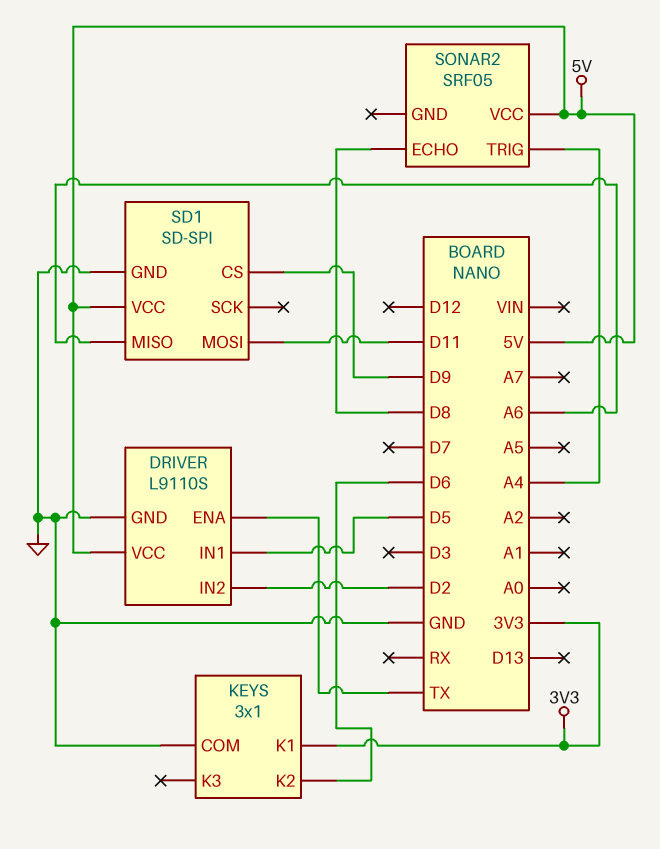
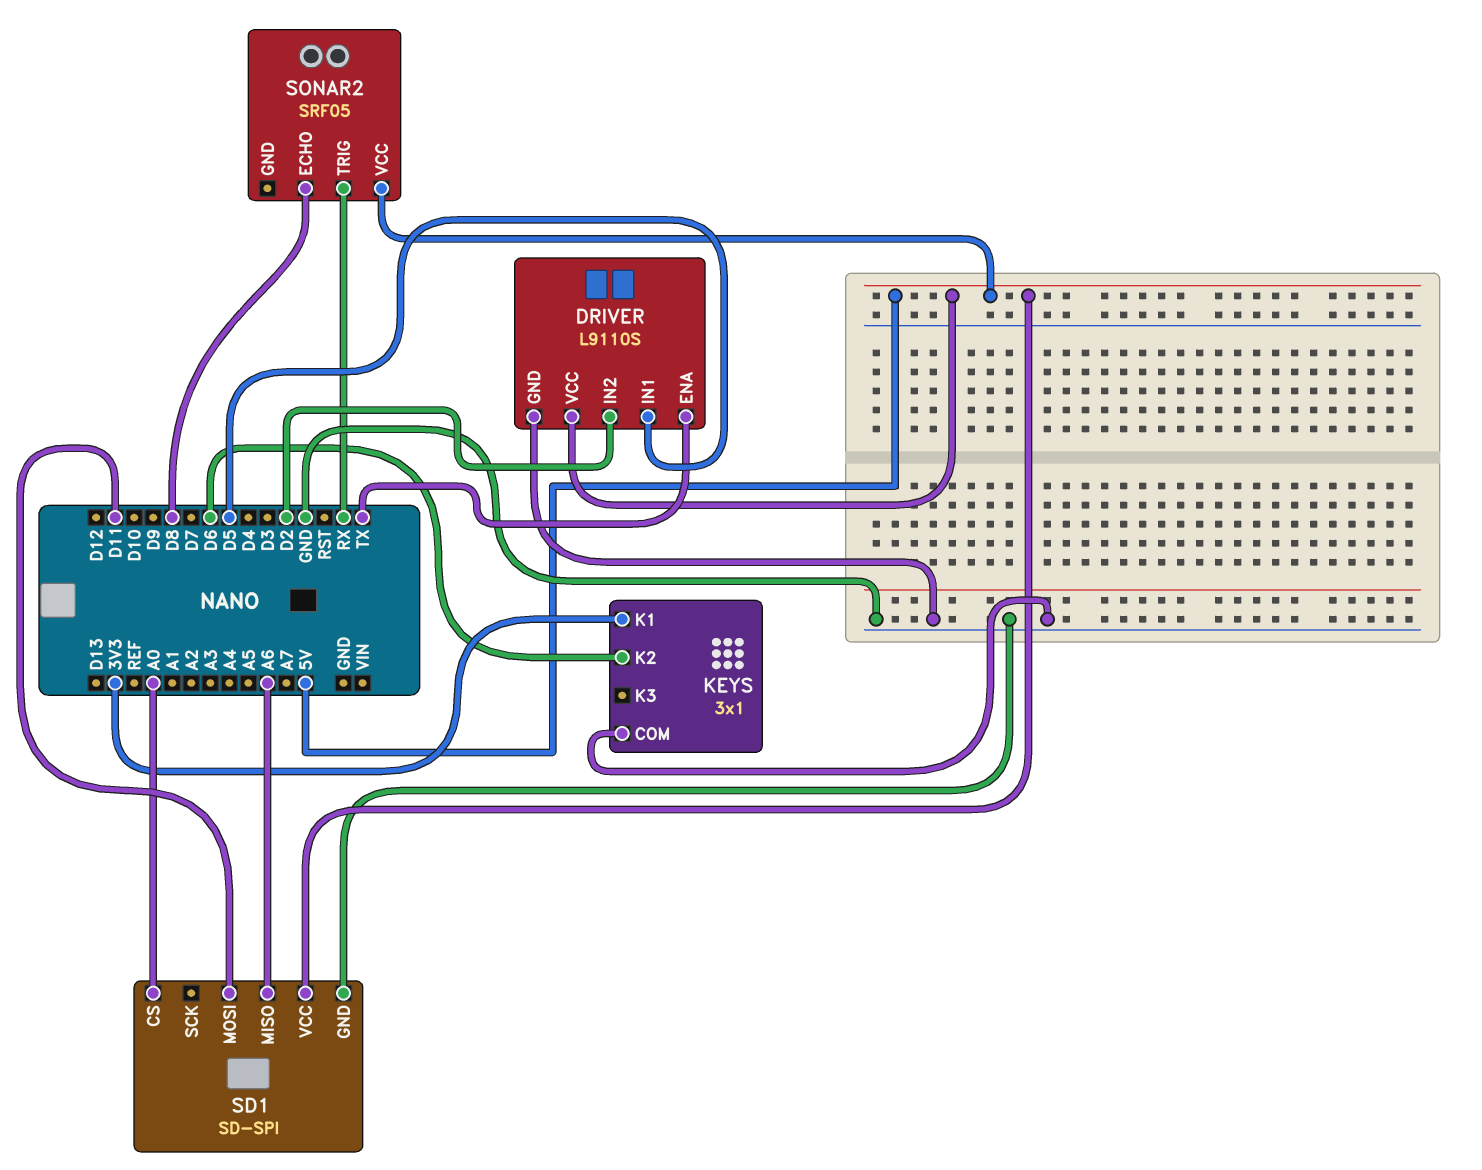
SD1 pin CS: D9 -> A0
SONAR2 pin TRIG: A4 -> RX

